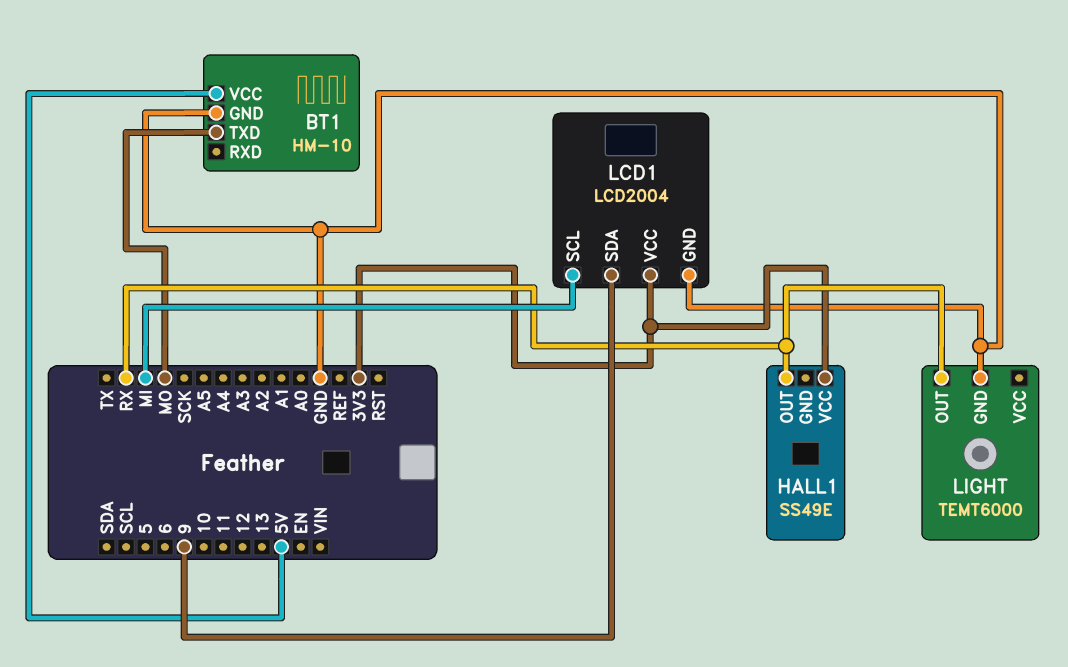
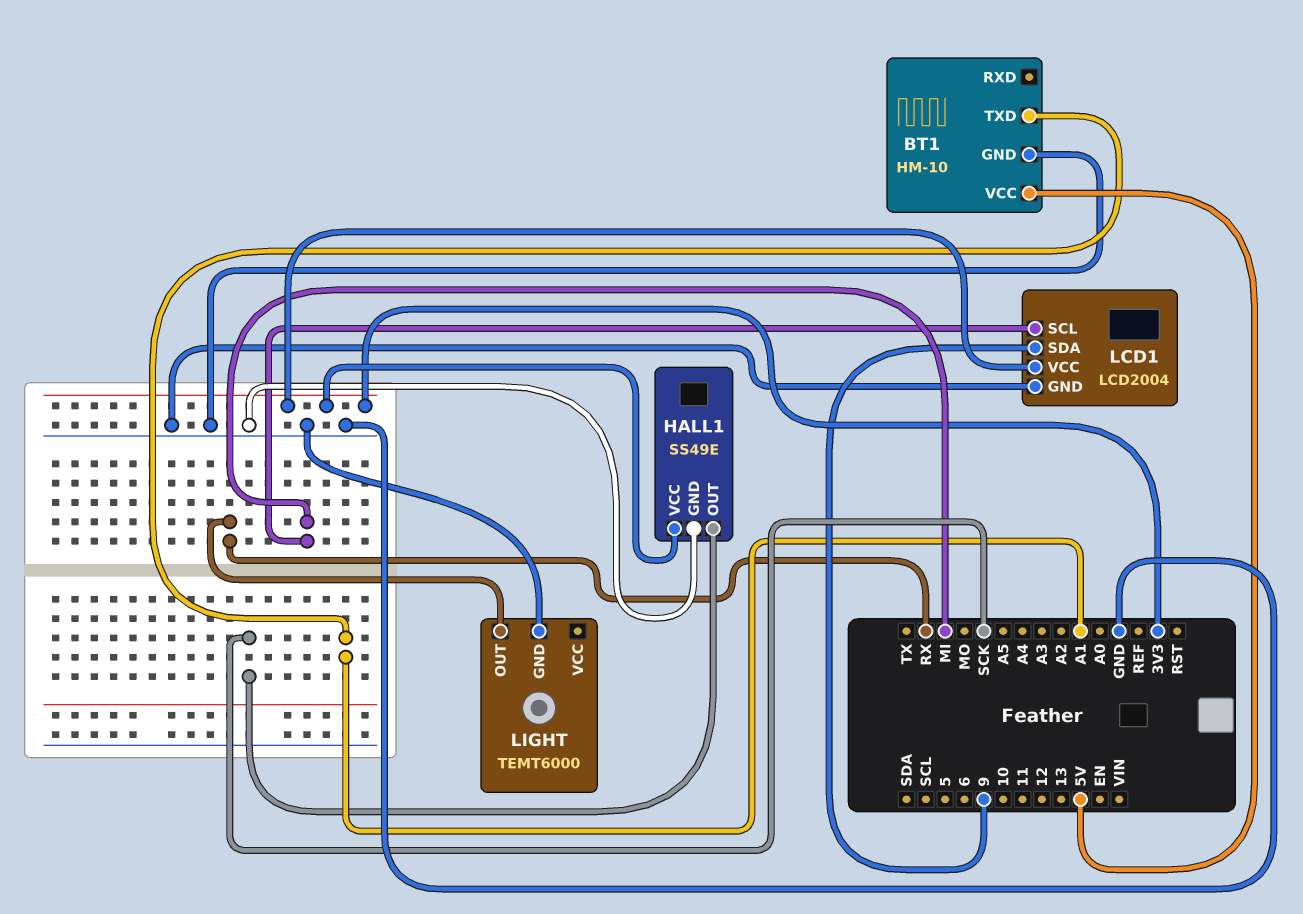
BT1 pin TXD: MO -> A1
HALL1 pin GND: none -> GND
HALL1 pin OUT: RX -> SCK

